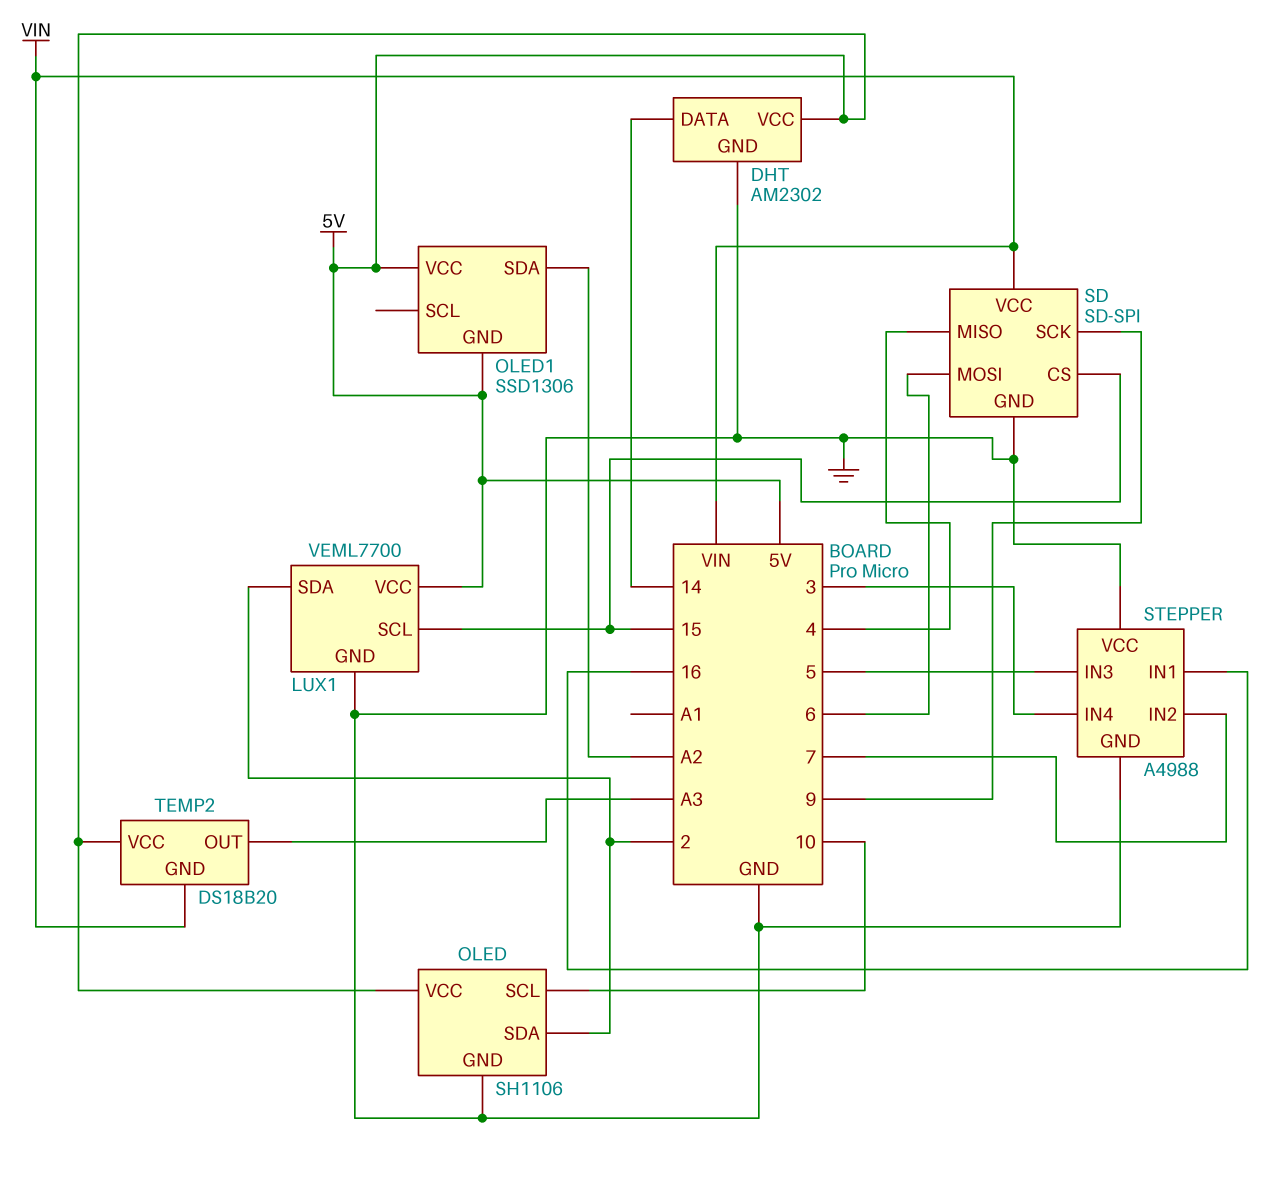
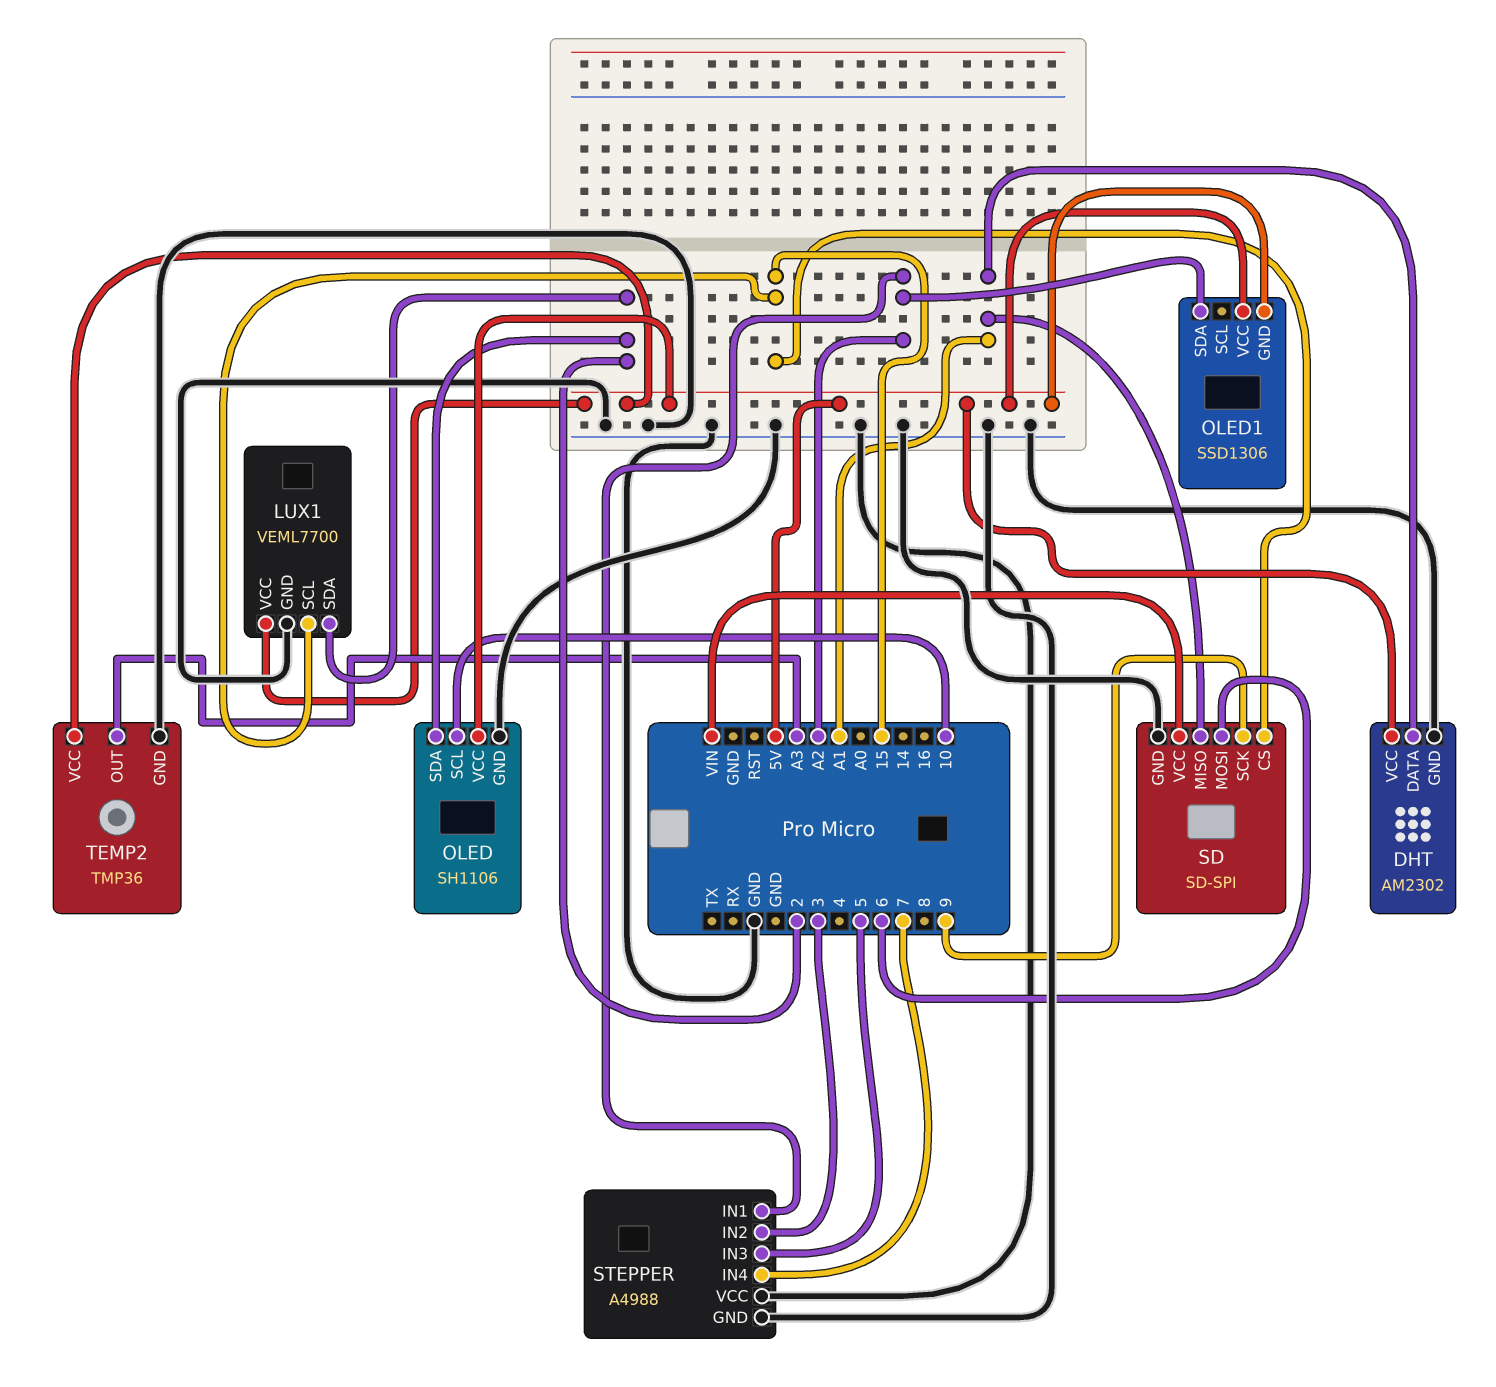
DHT pin DATA: 14 -> A1
SD pin MISO: 4 -> A1
STEPPER pin IN1: 16 -> A2
STEPPER pin IN2: 7 -> 3
STEPPER pin IN4: 3 -> 7
TEMP2: DS18B20 -> TMP36
TEMP2 pin GND: VIN -> GND

